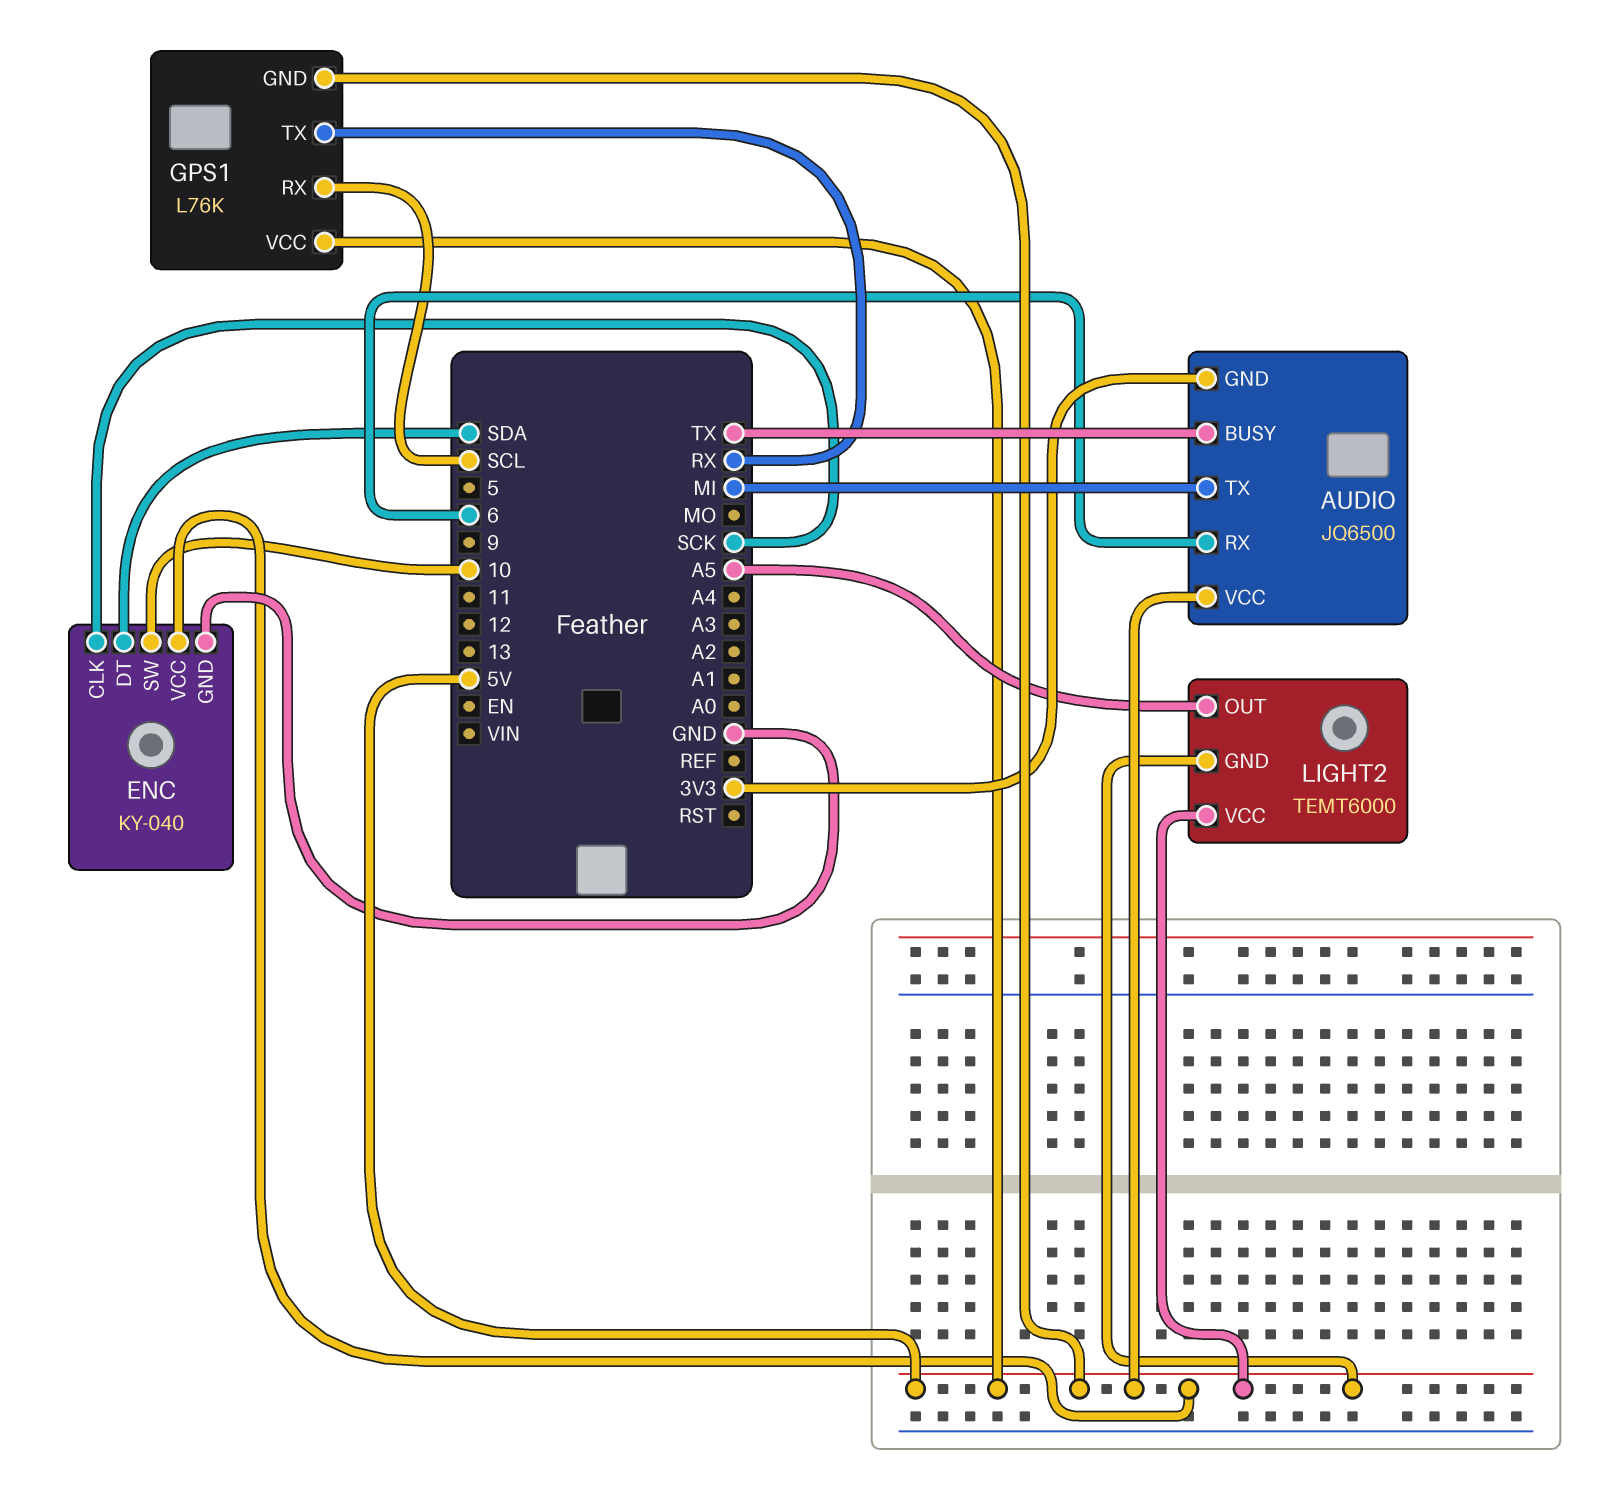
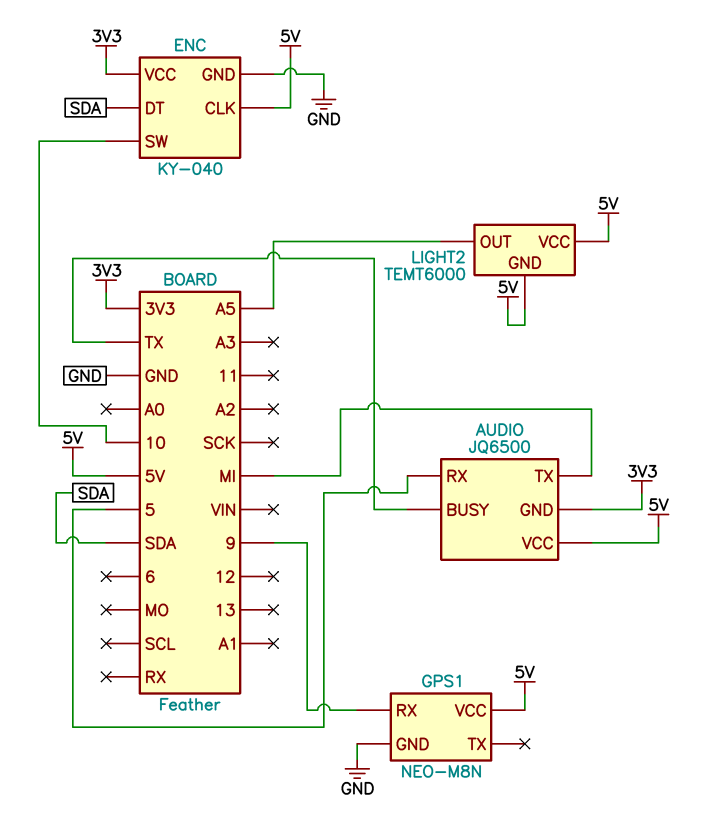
AUDIO pin RX: 6 -> 5
ENC pin CLK: SCK -> 5V
ENC pin VCC: 5V -> 3V3
GPS1: L76K -> NEO-M8N
GPS1 pin GND: 5V -> GND
GPS1 pin RX: SCL -> 9
GPS1 pin TX: RX -> none

